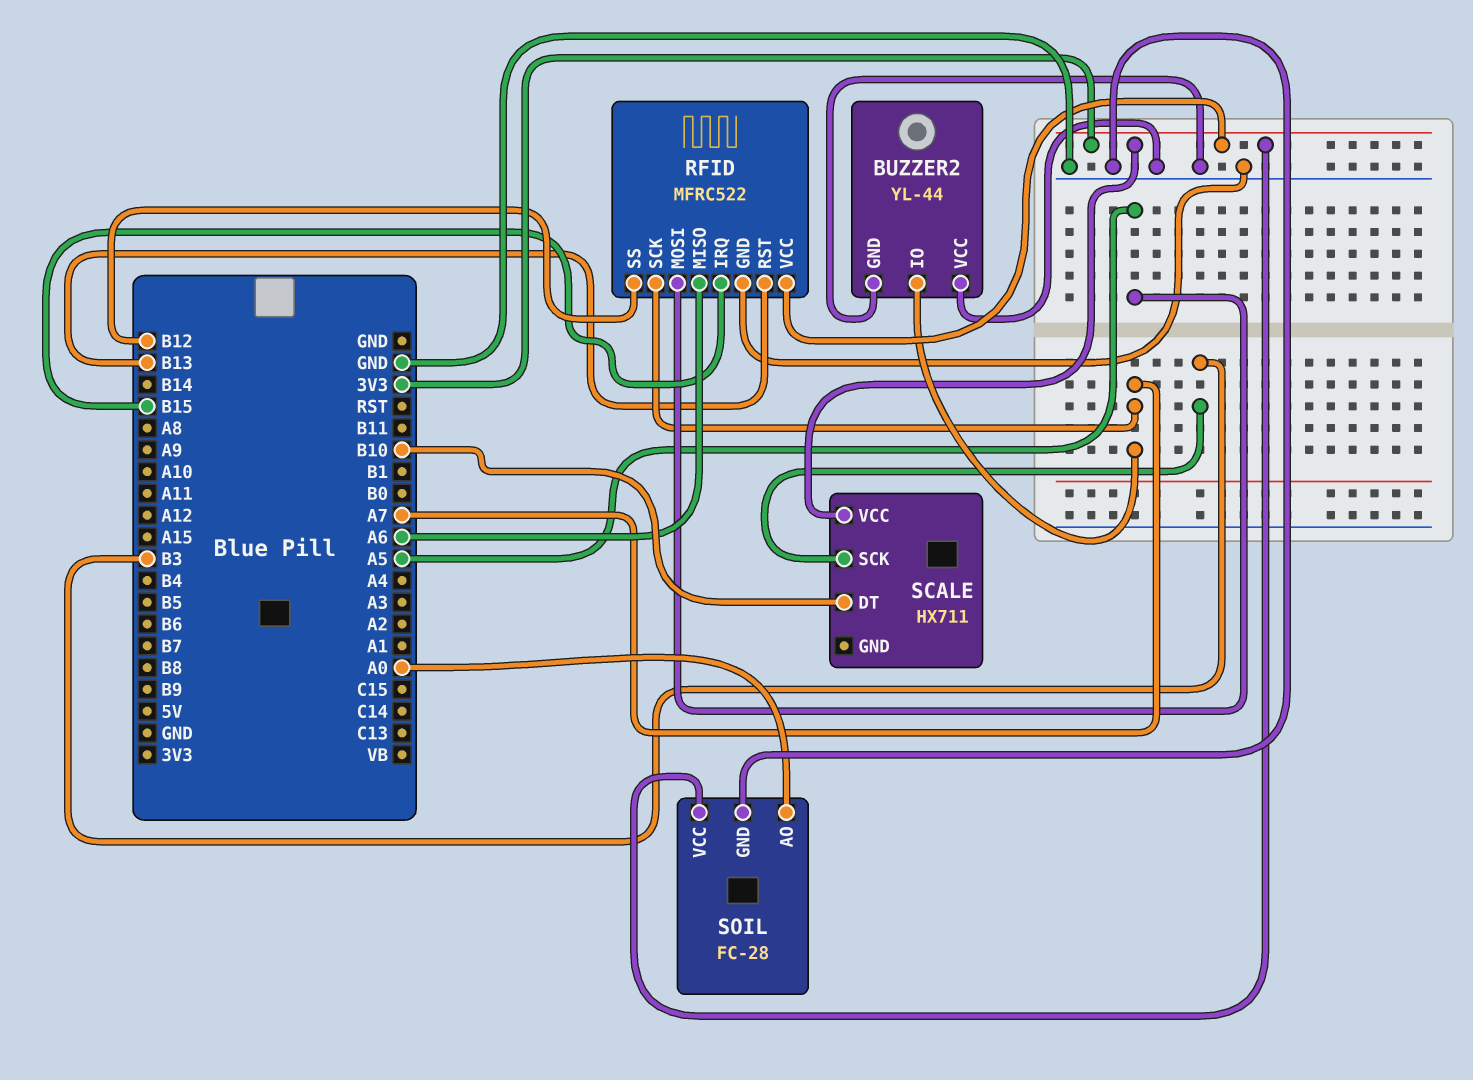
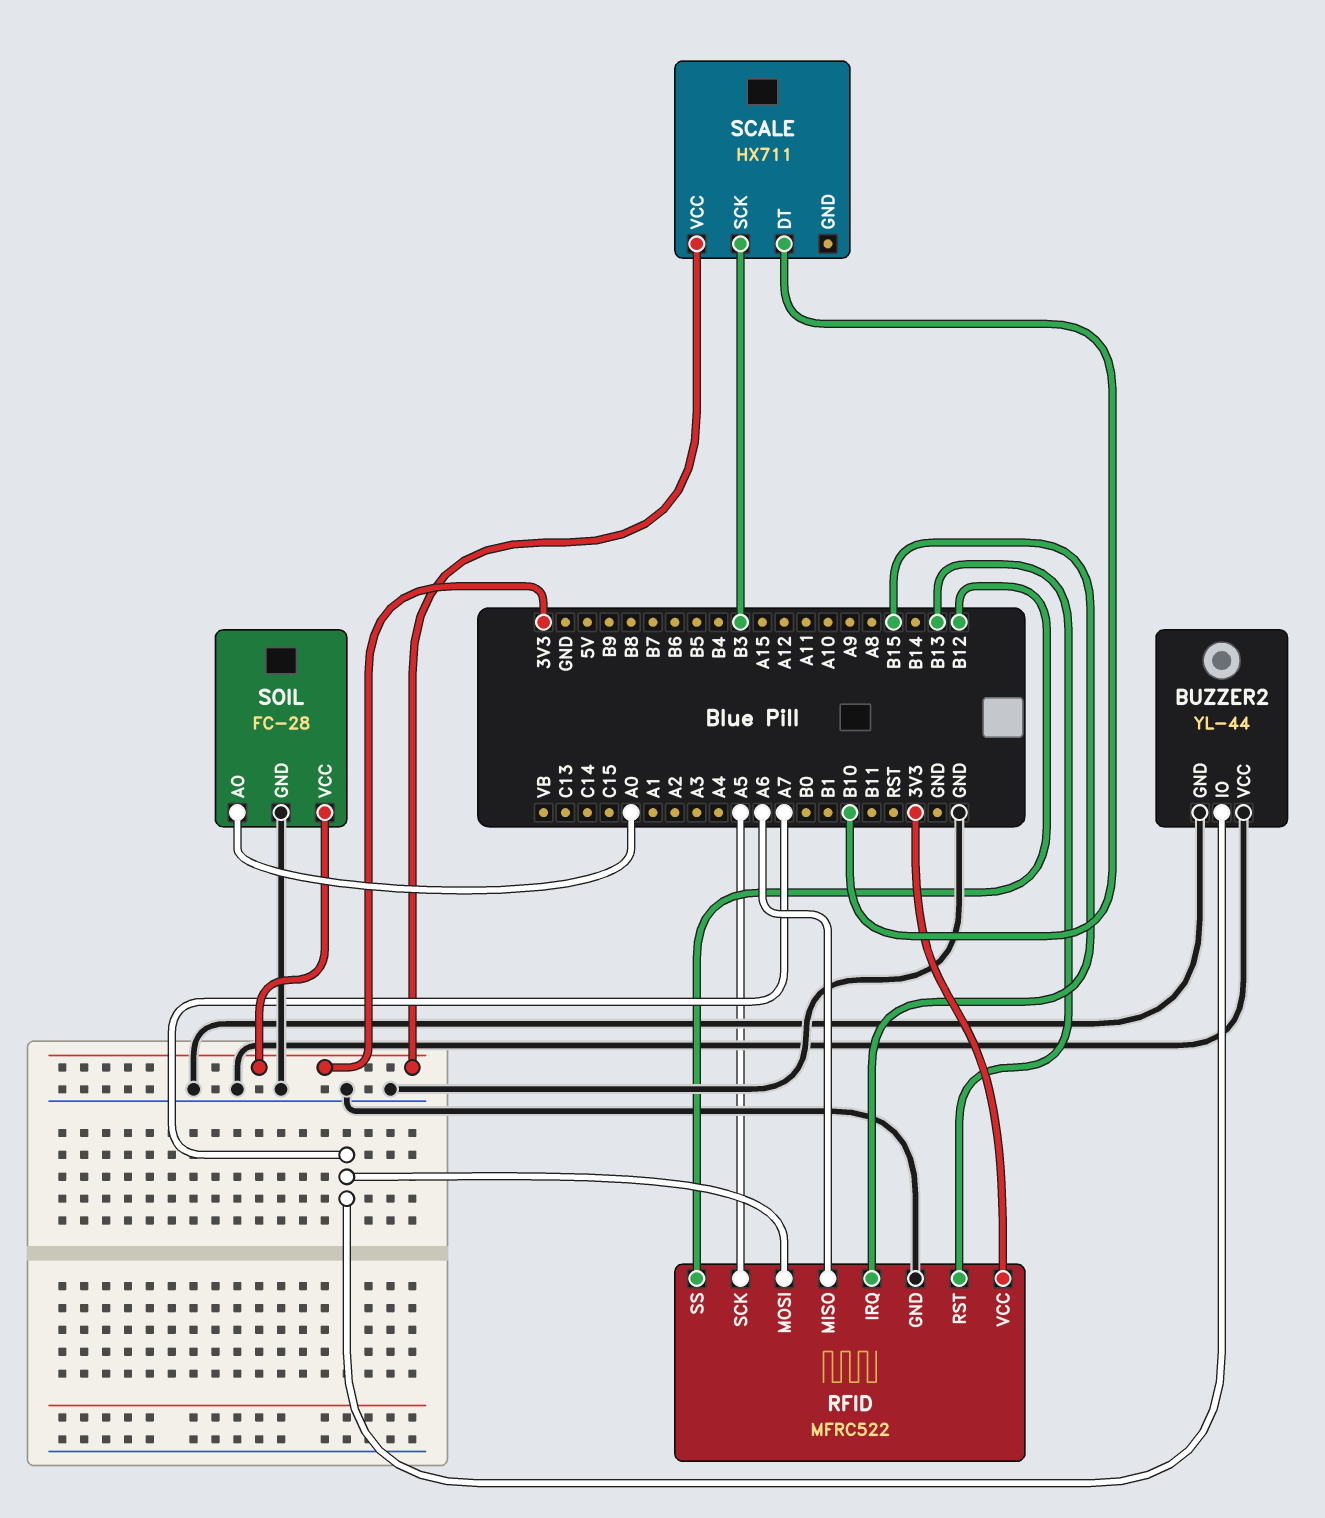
RFID pin MOSI: A5 -> A7
RFID pin SCK: A7 -> A5

